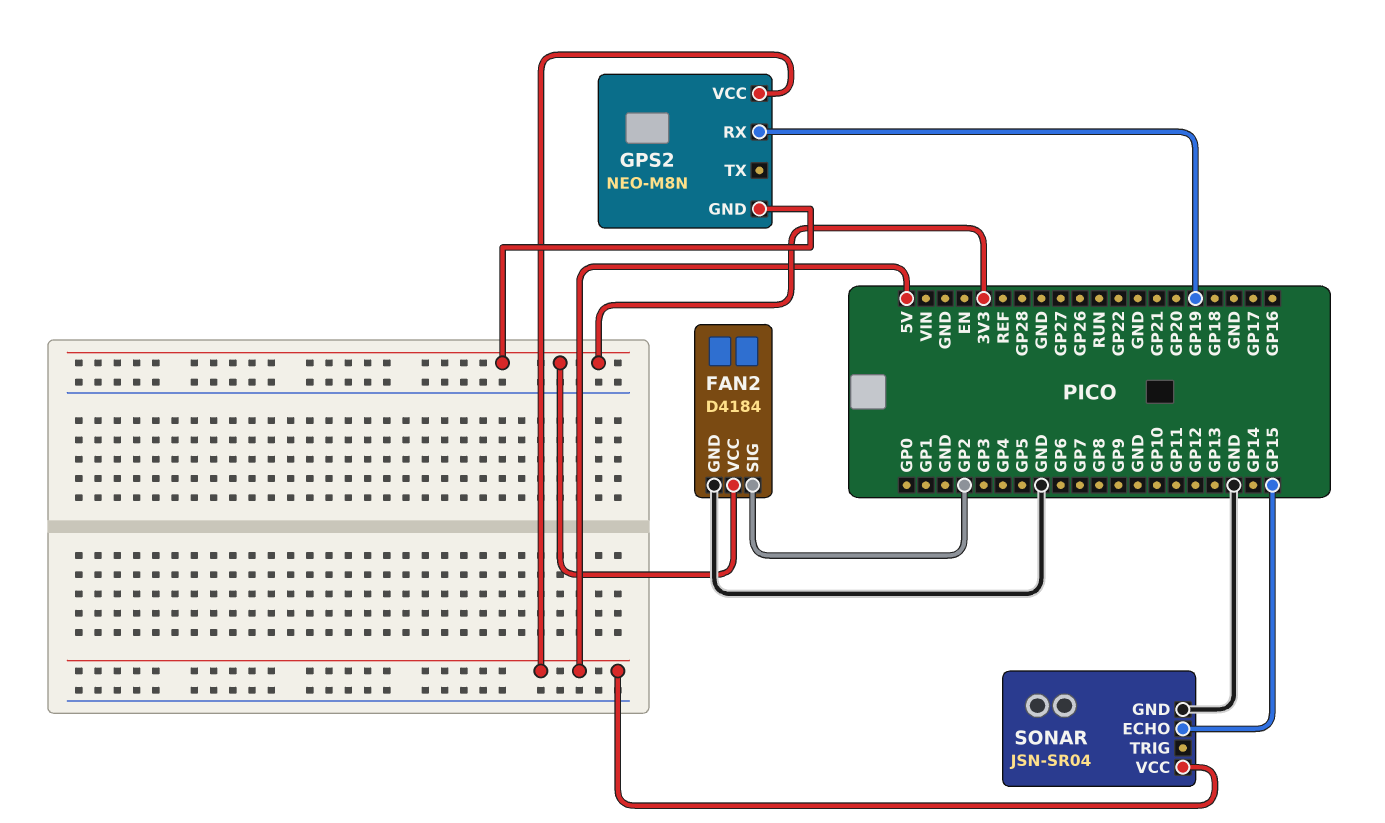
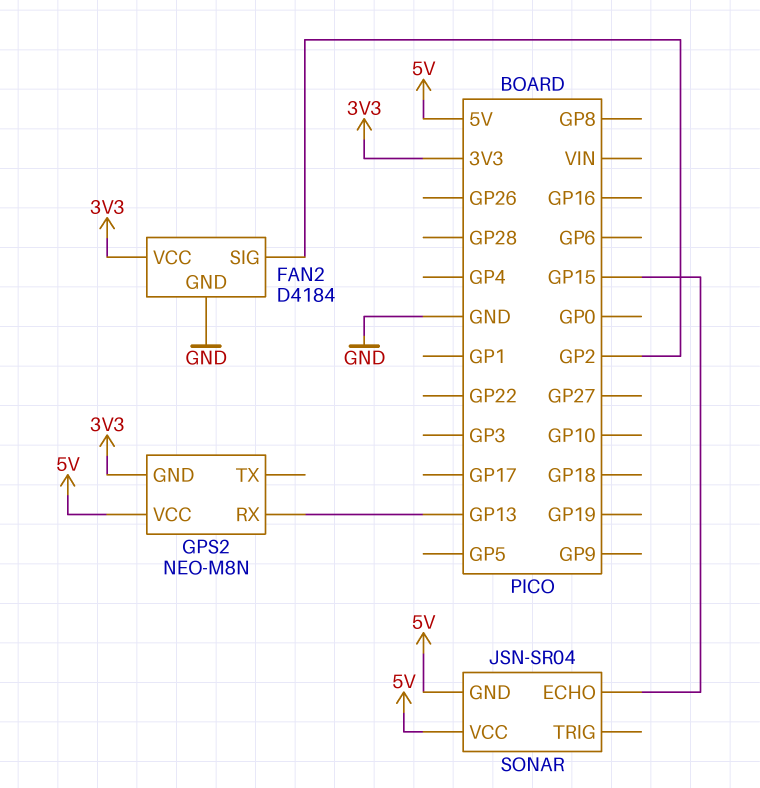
GPS2 pin RX: GP19 -> GP13
SONAR pin GND: GND -> 5V

